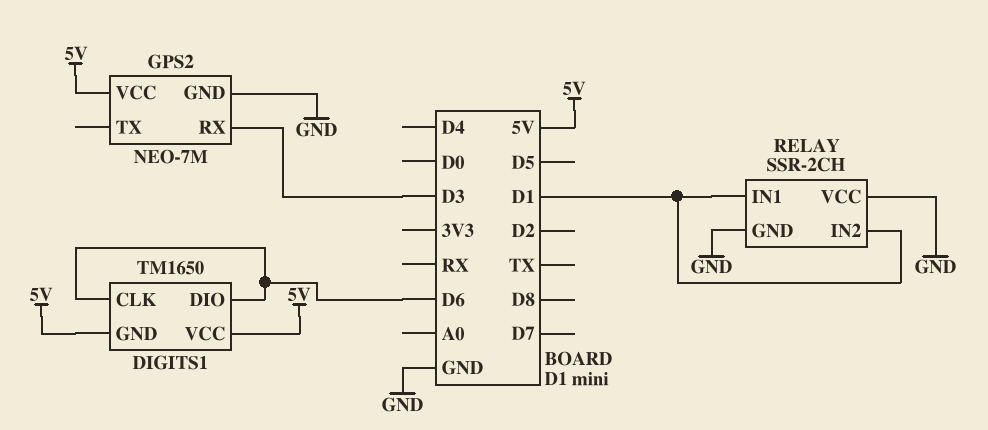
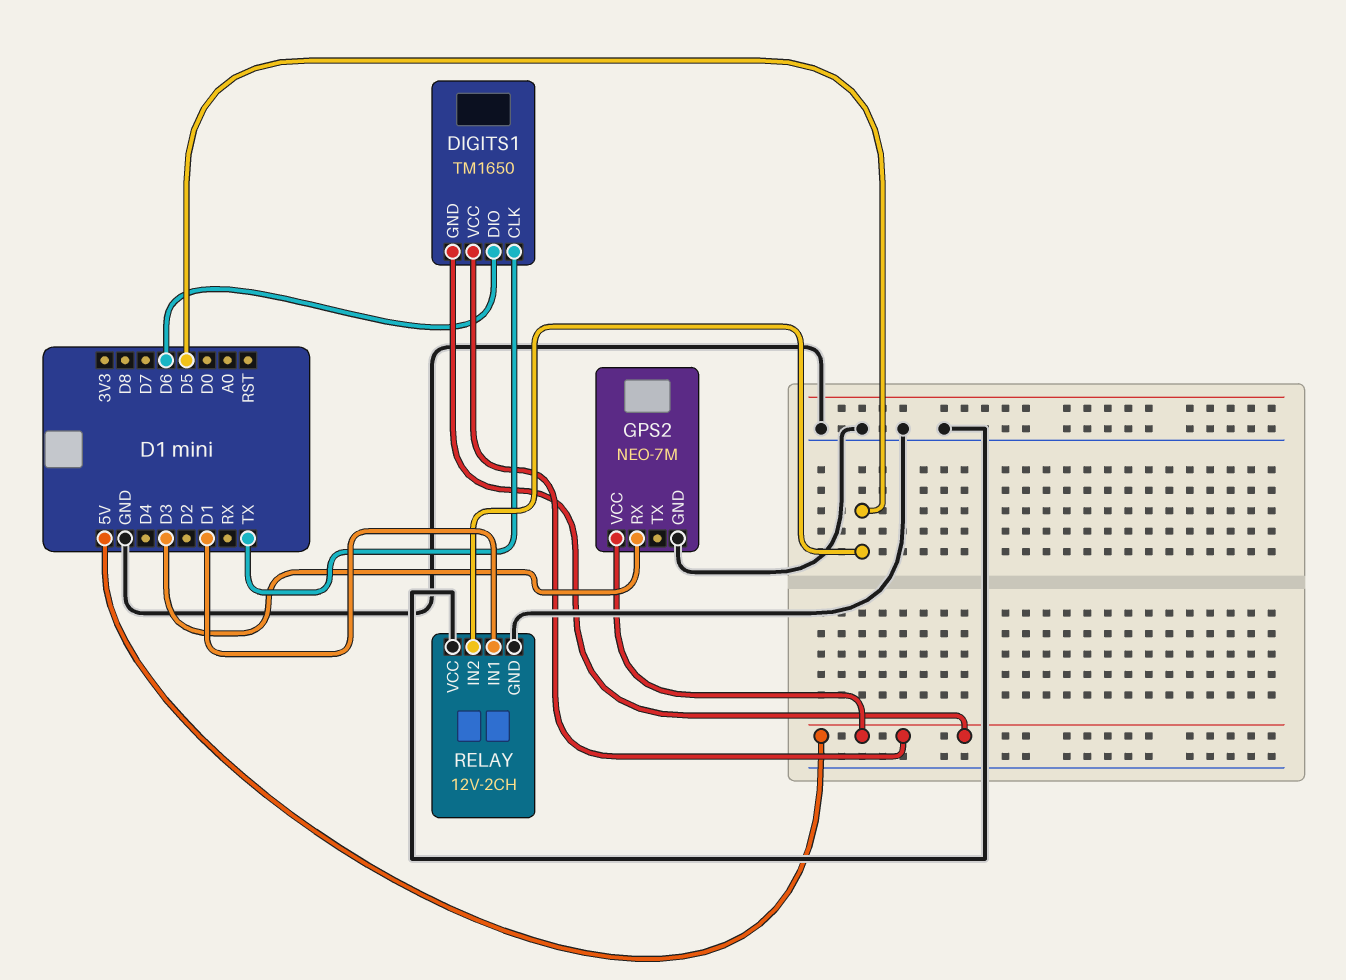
DIGITS1 pin CLK: D6 -> TX
RELAY: SSR-2CH -> 12V-2CH
RELAY pin IN2: D1 -> D5

